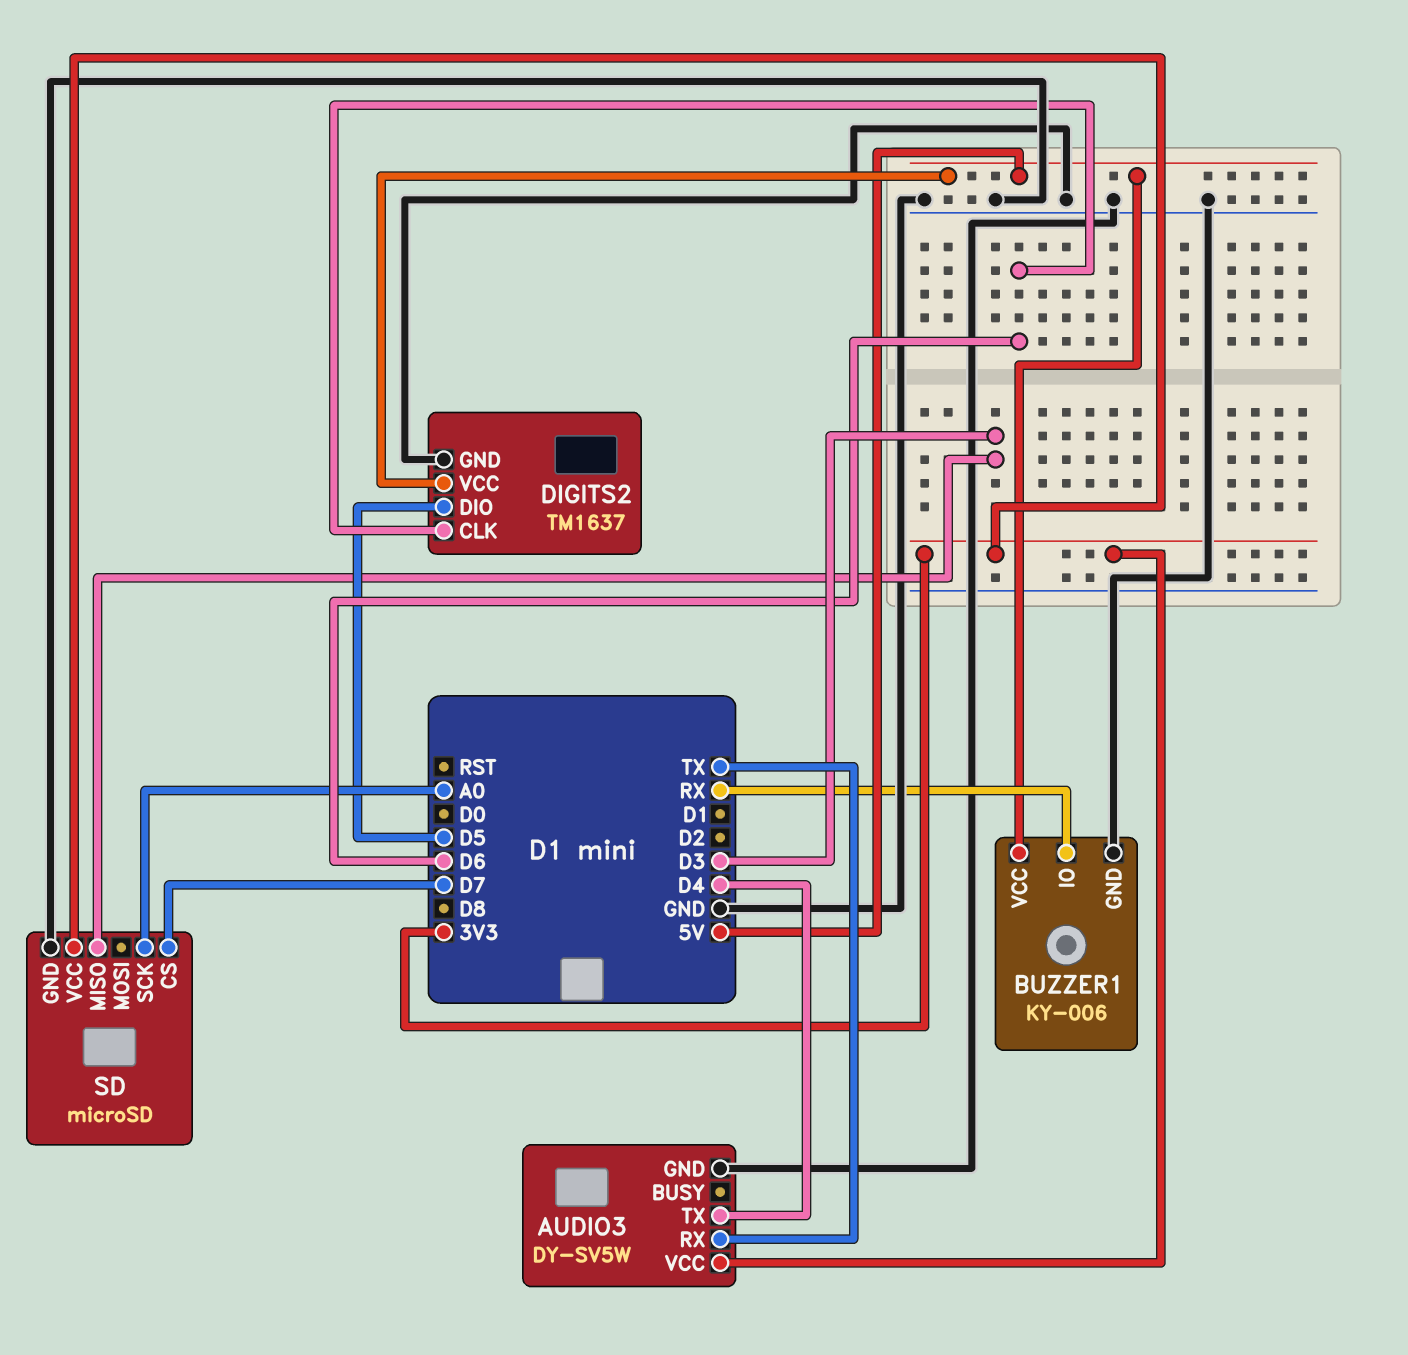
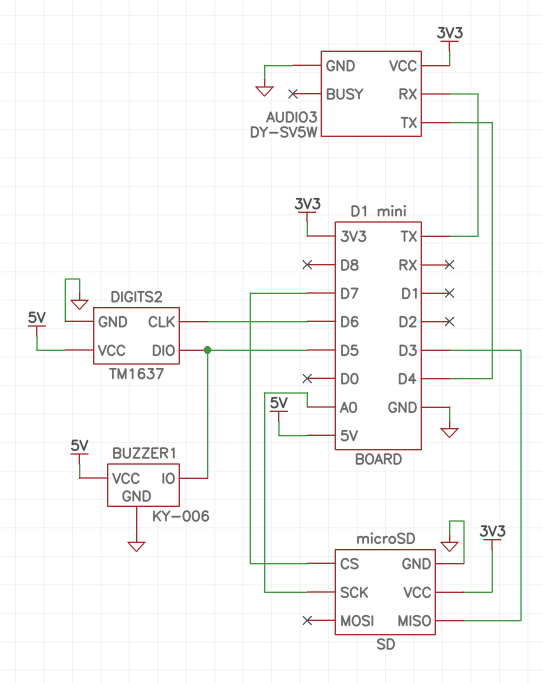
BUZZER1 pin IO: RX -> D5

